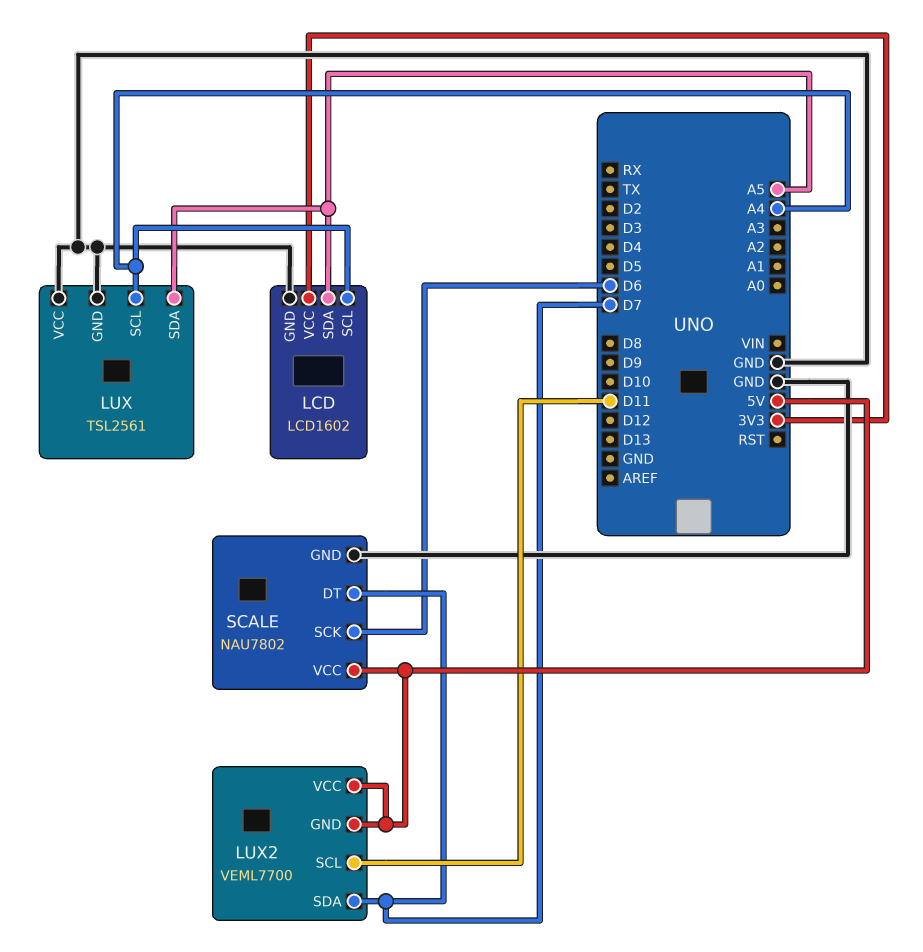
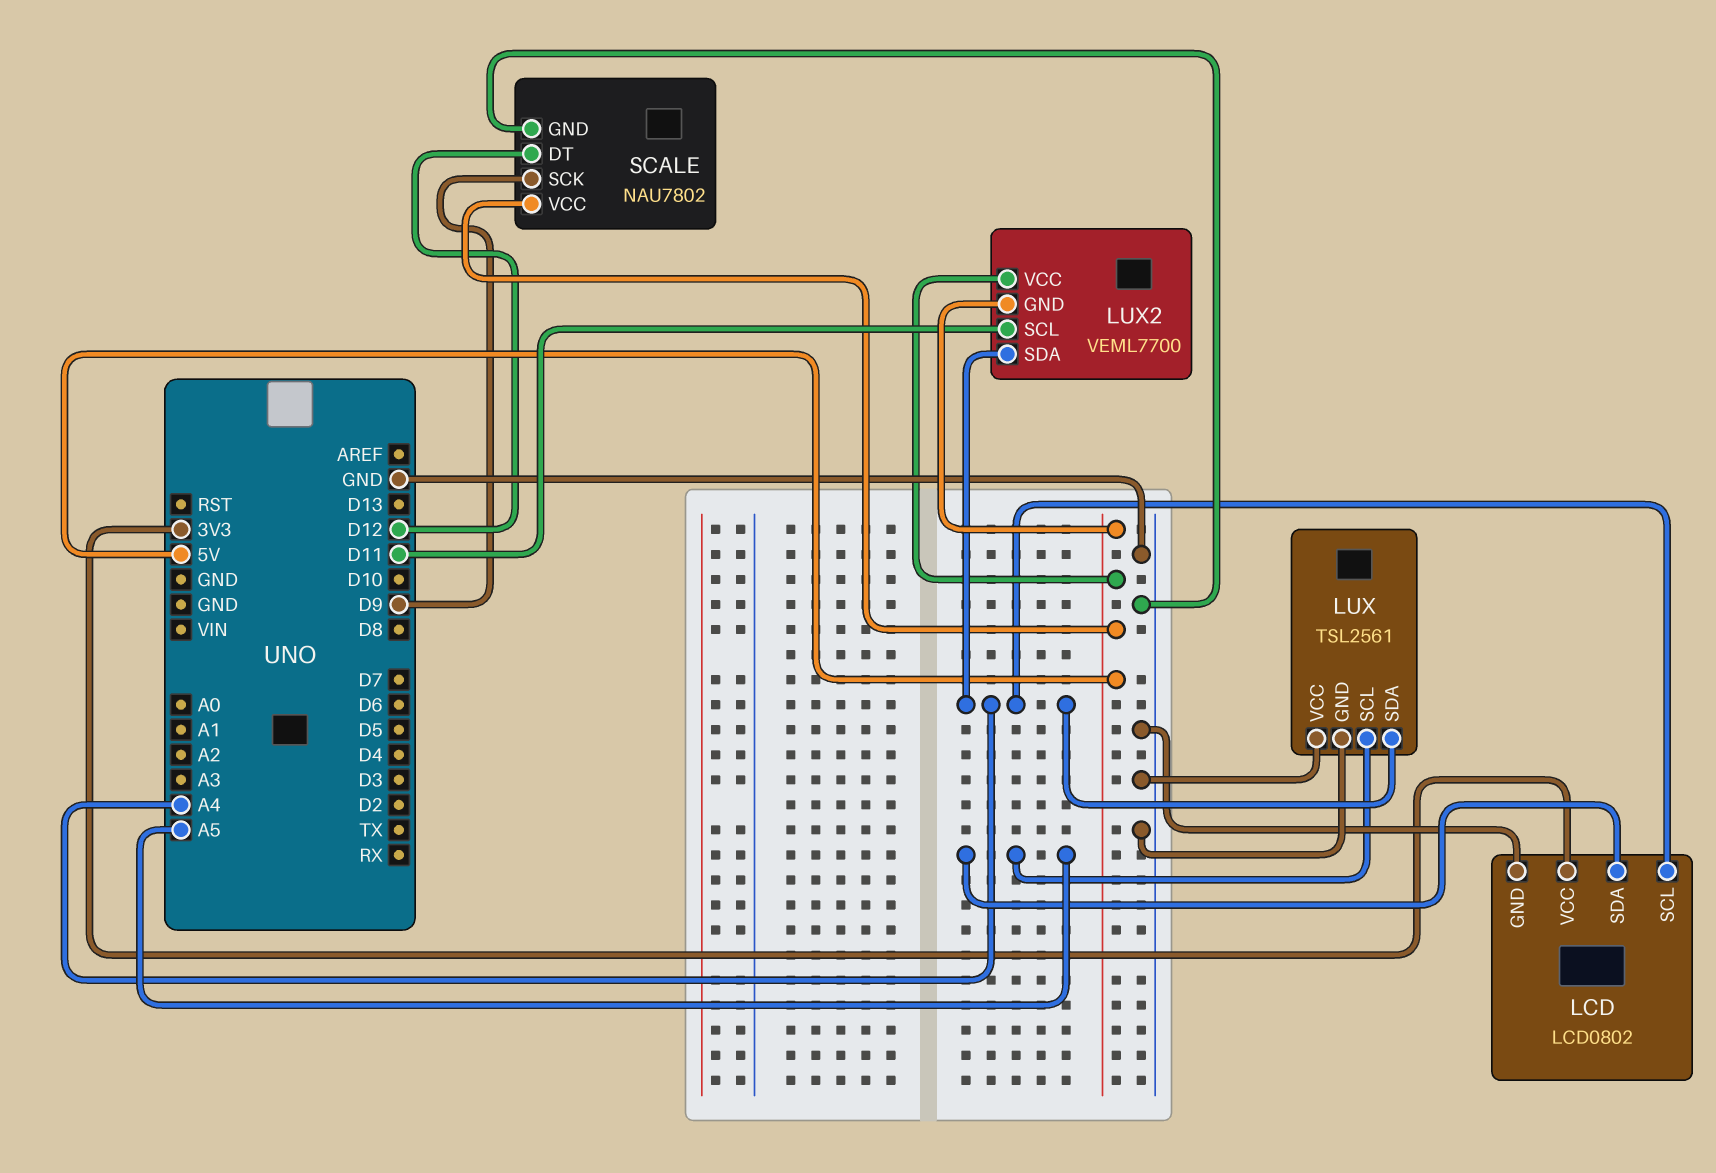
LCD: LCD1602 -> LCD0802
LUX pin SCL: A4 -> A5
LUX pin SDA: A5 -> A4
LUX2 pin SDA: D7 -> A4
SCALE pin DT: D7 -> D12
SCALE pin SCK: D6 -> D9

